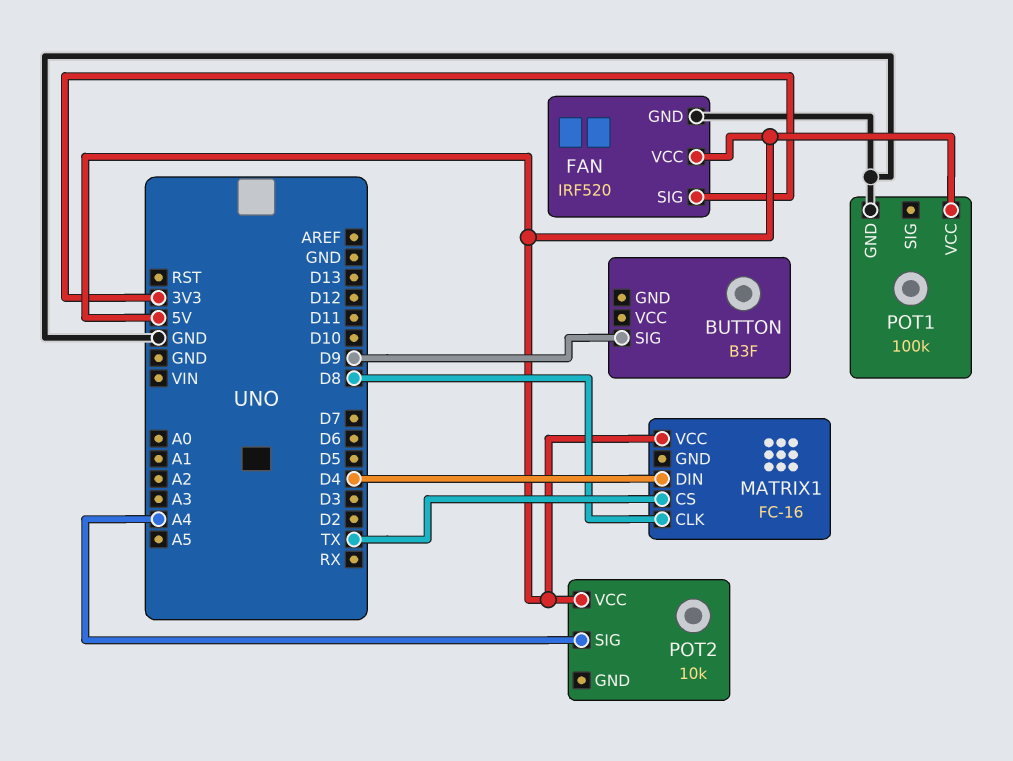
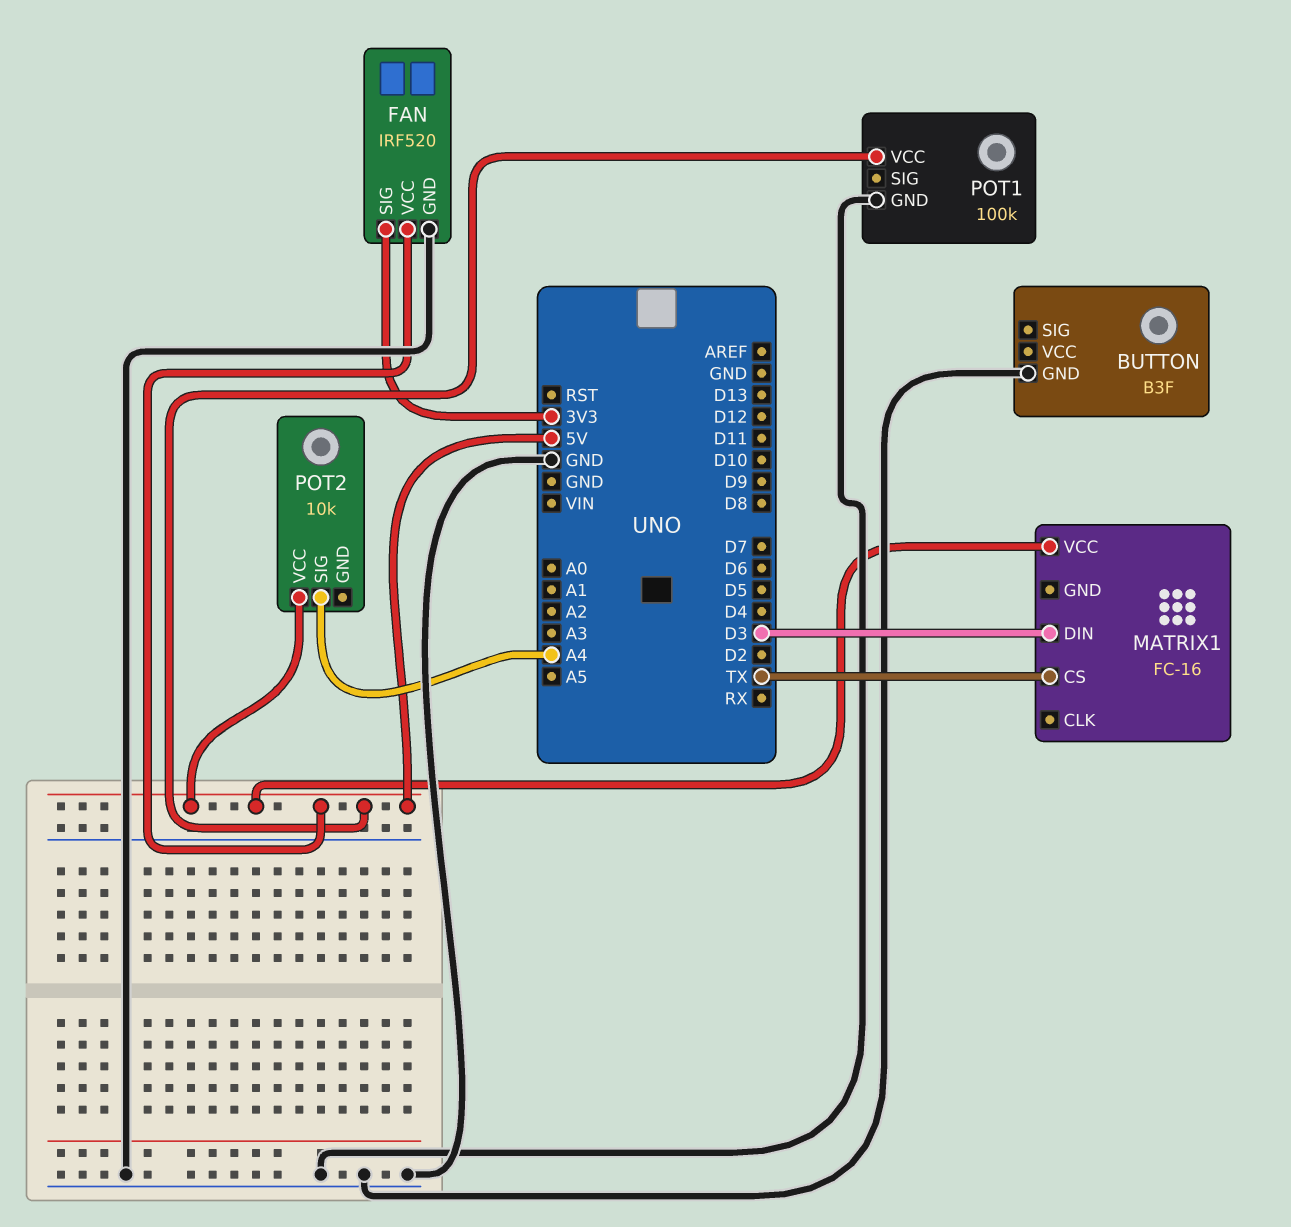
BUTTON pin GND: none -> GND
BUTTON pin SIG: D9 -> none
MATRIX1 pin CLK: D8 -> none
MATRIX1 pin DIN: D4 -> D3

